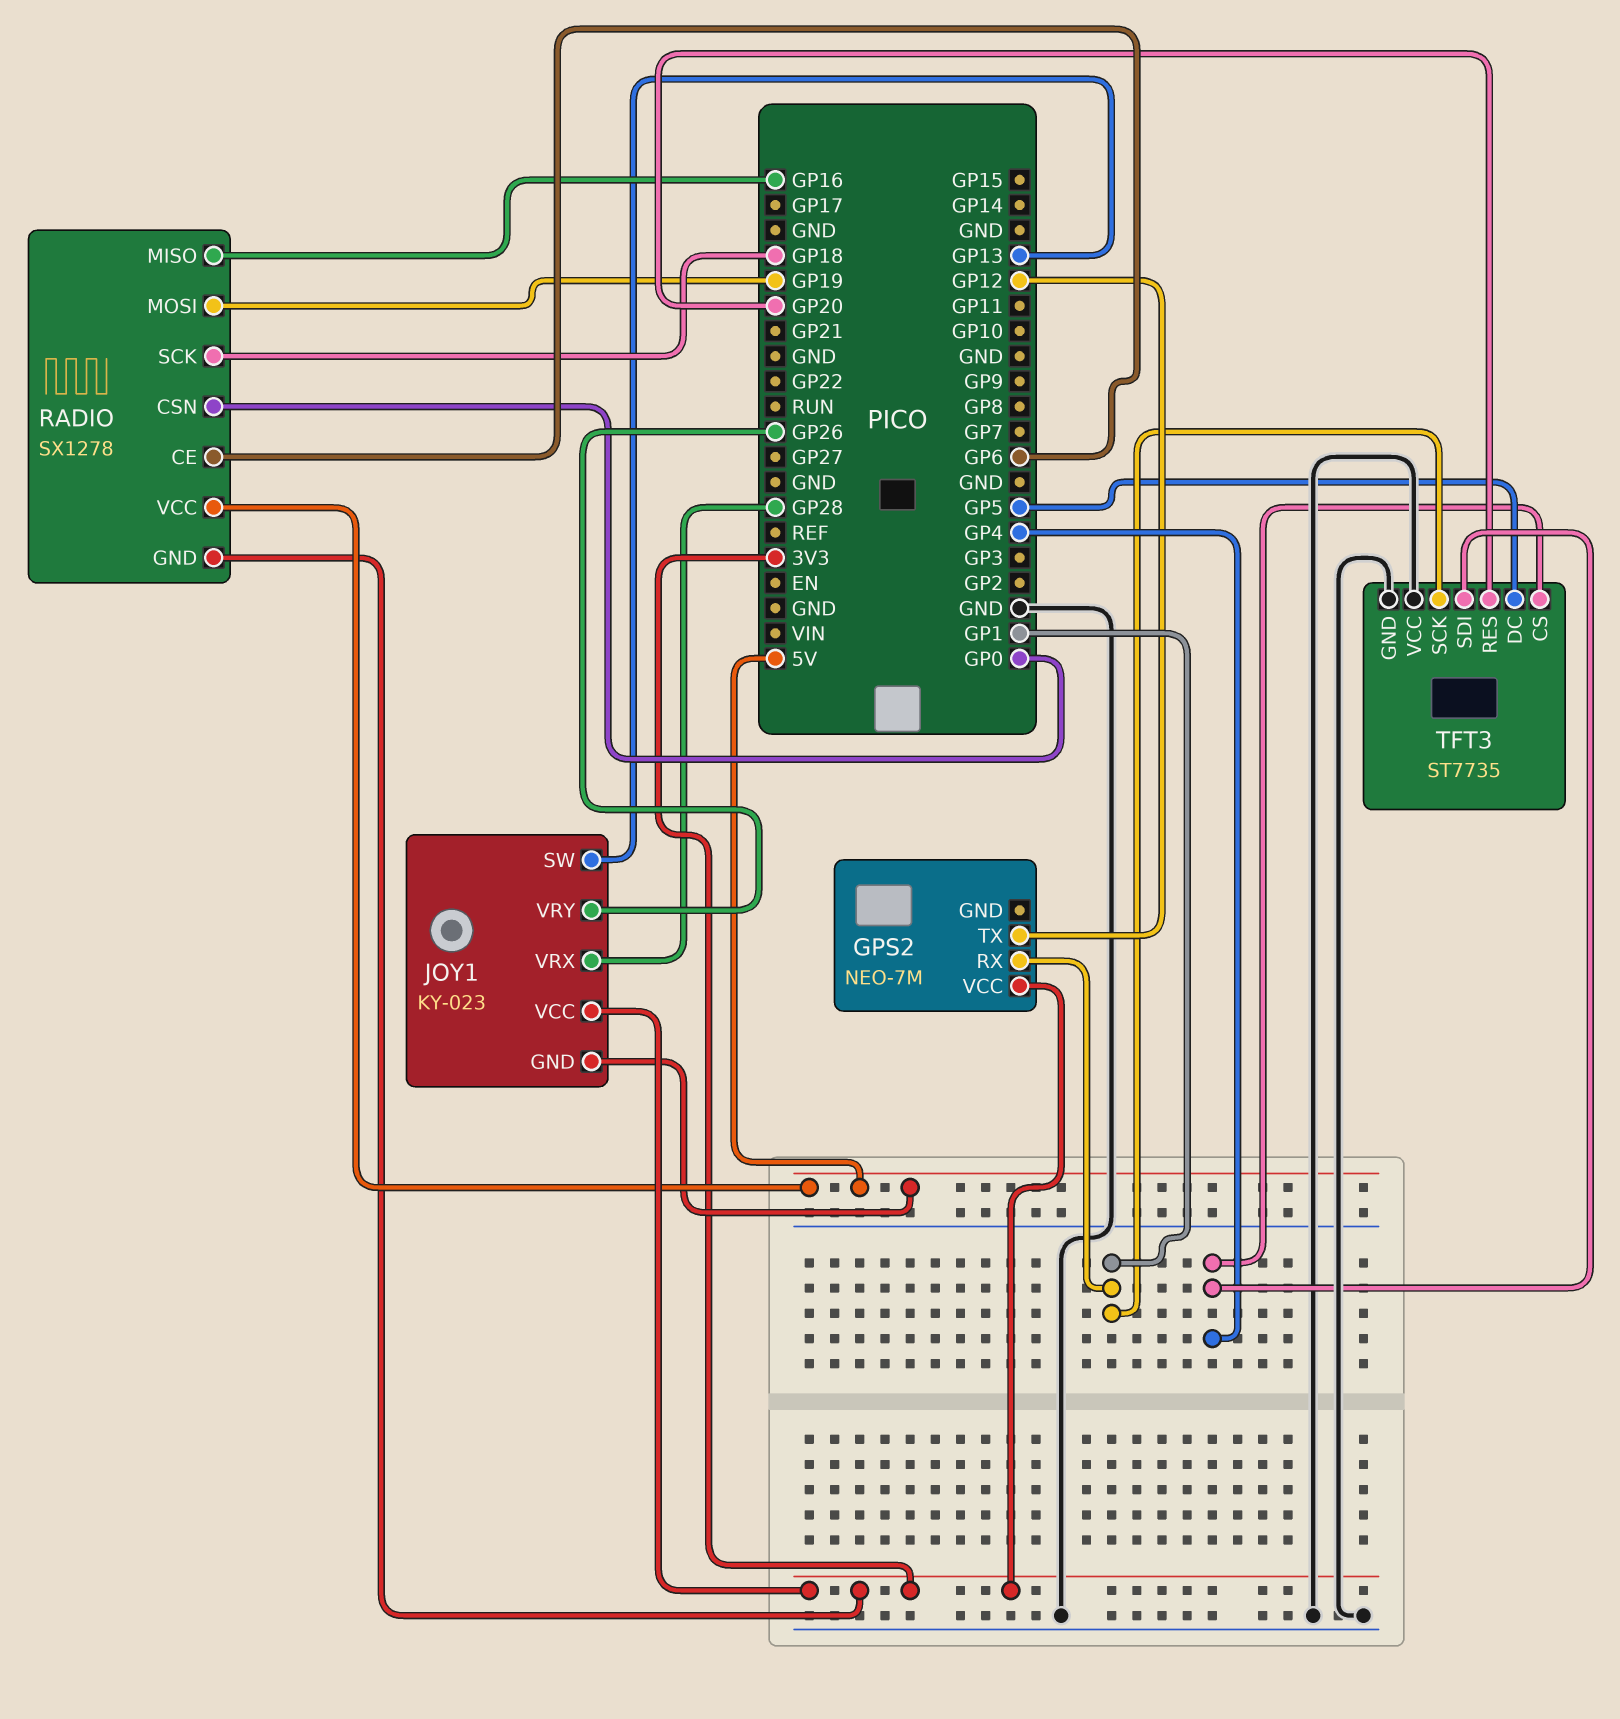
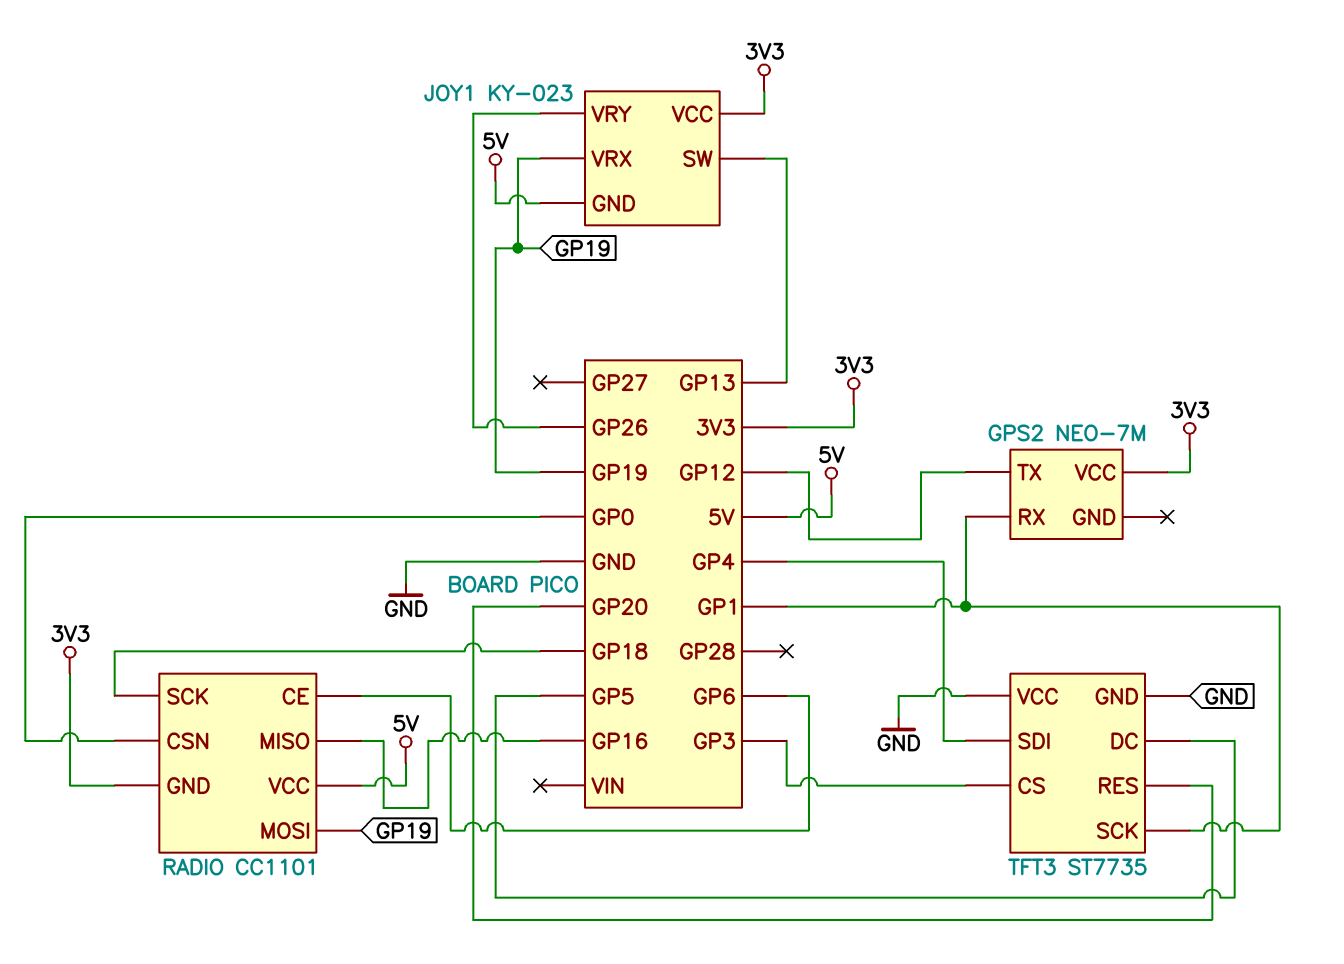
JOY1 pin VRX: GP28 -> GP19
RADIO: SX1278 -> CC1101
TFT3 pin CS: GP4 -> GP3

